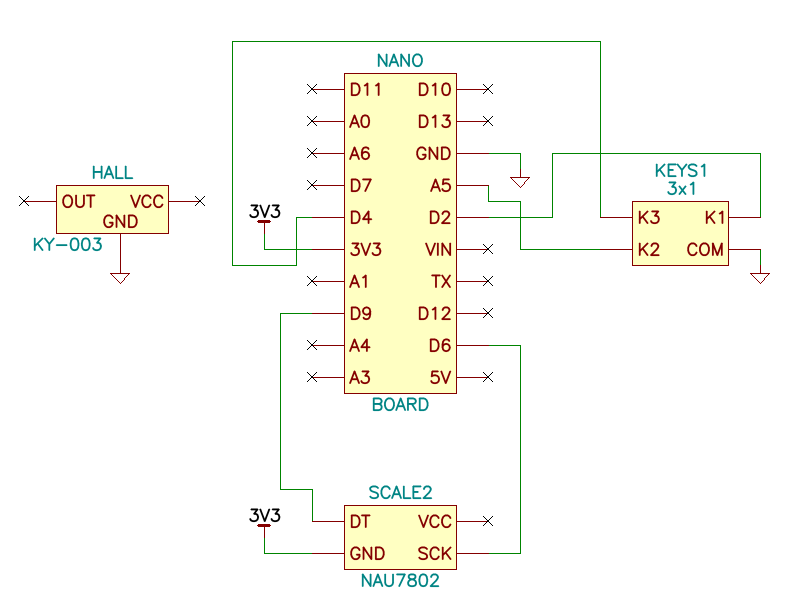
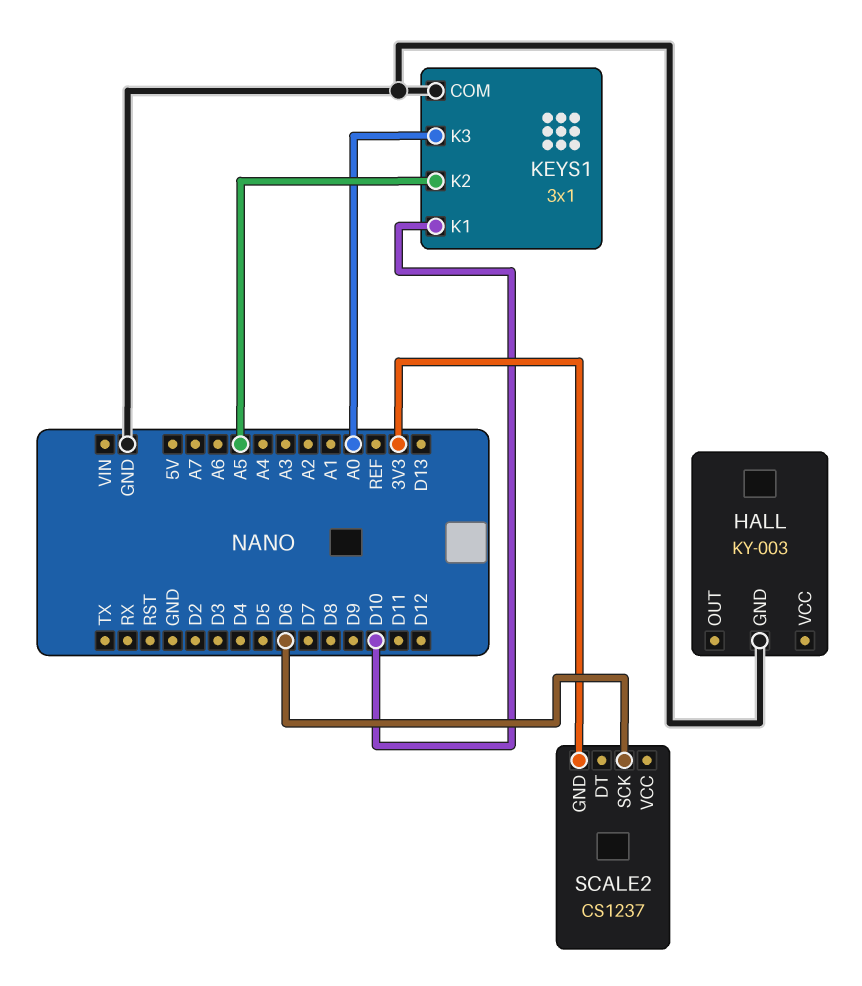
KEYS1 pin K1: D2 -> D10
KEYS1 pin K3: D4 -> A0
SCALE2: NAU7802 -> CS1237
SCALE2 pin DT: D9 -> none

